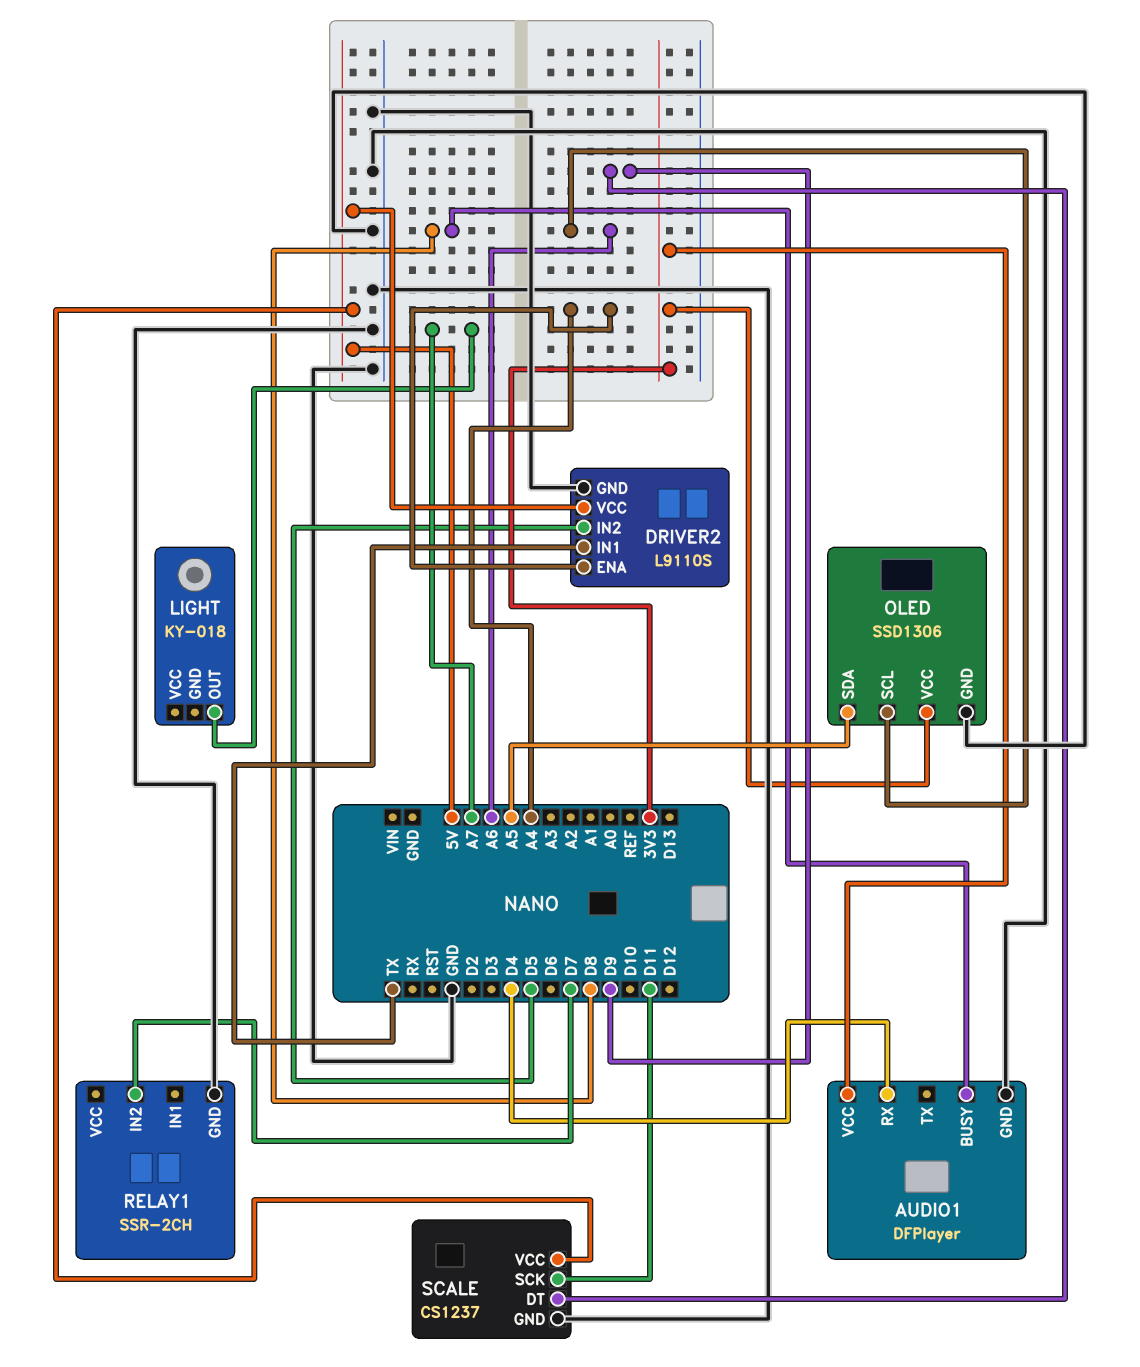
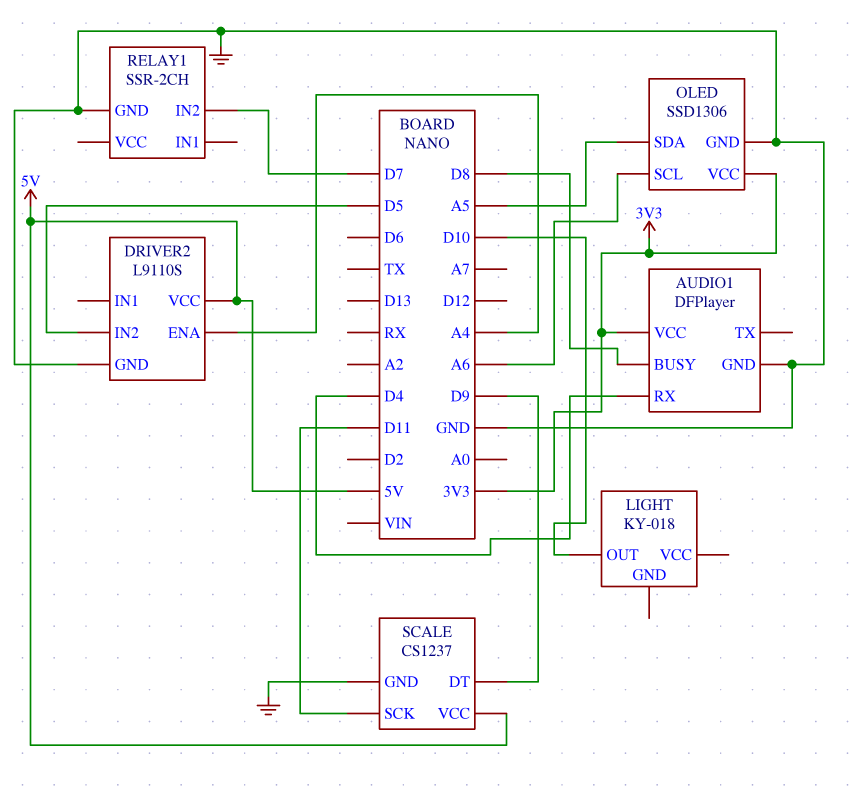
DRIVER2 pin IN1: TX -> none
LIGHT pin OUT: A7 -> D10

